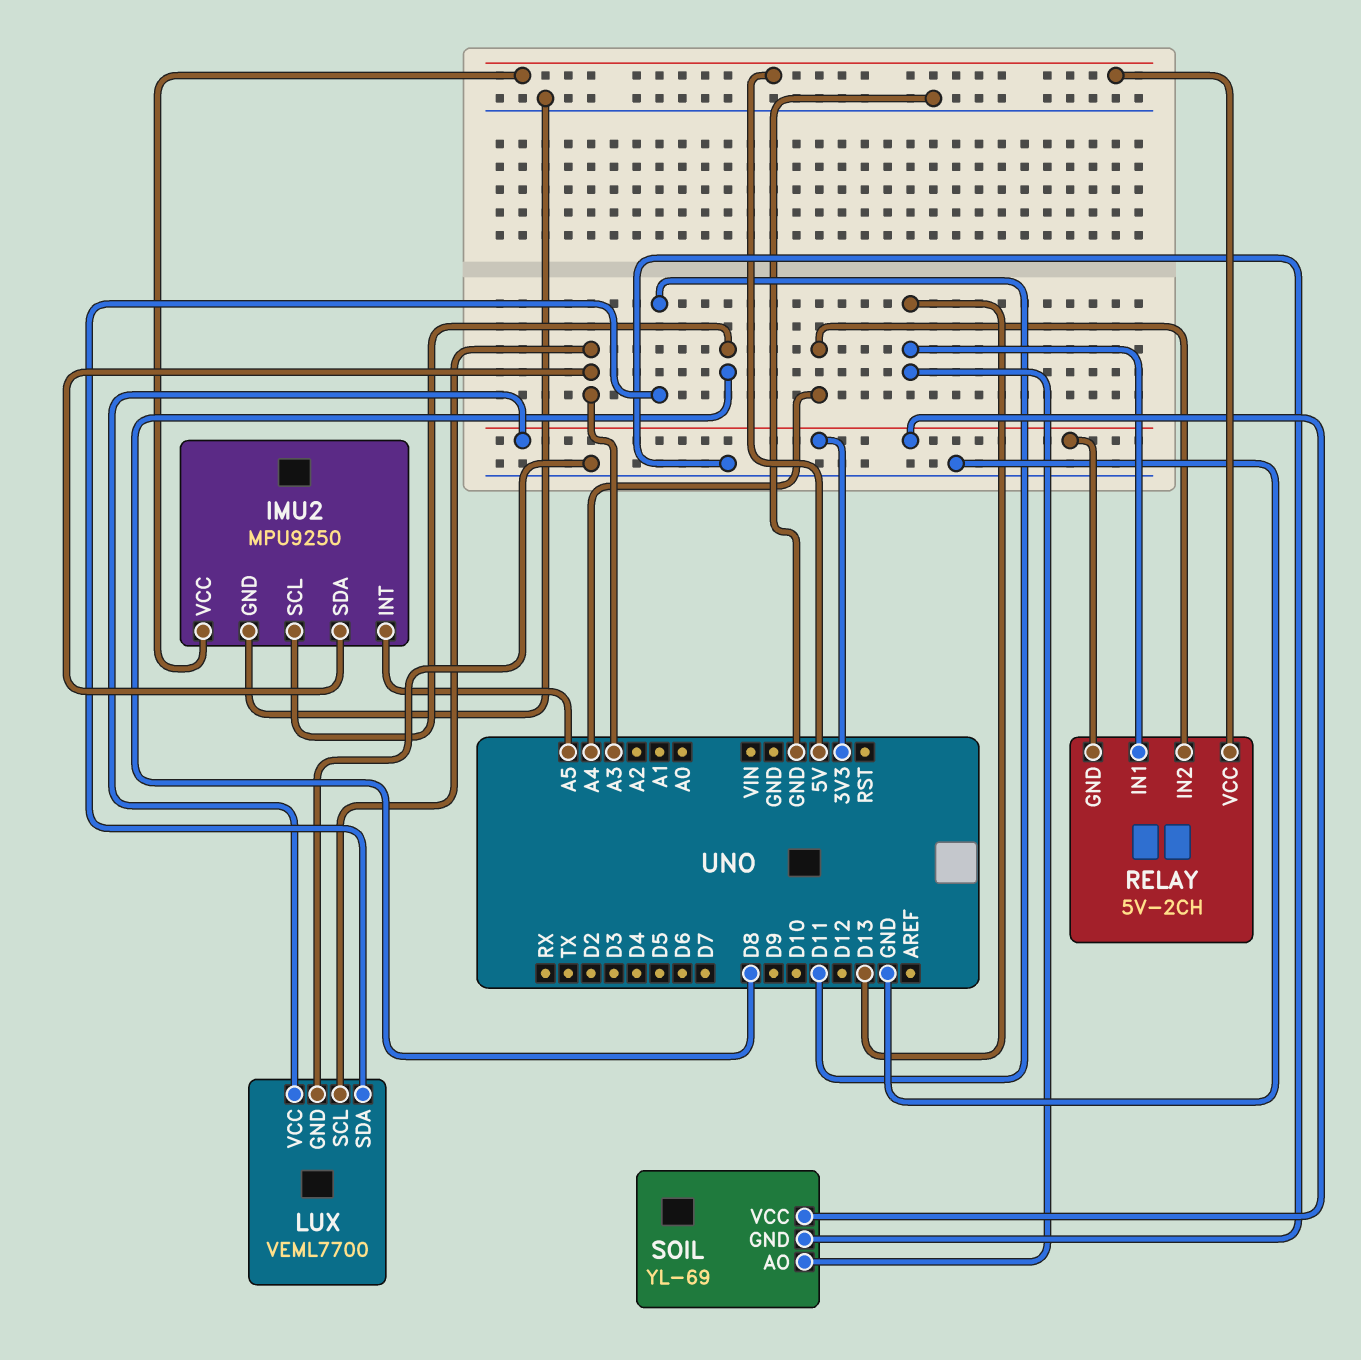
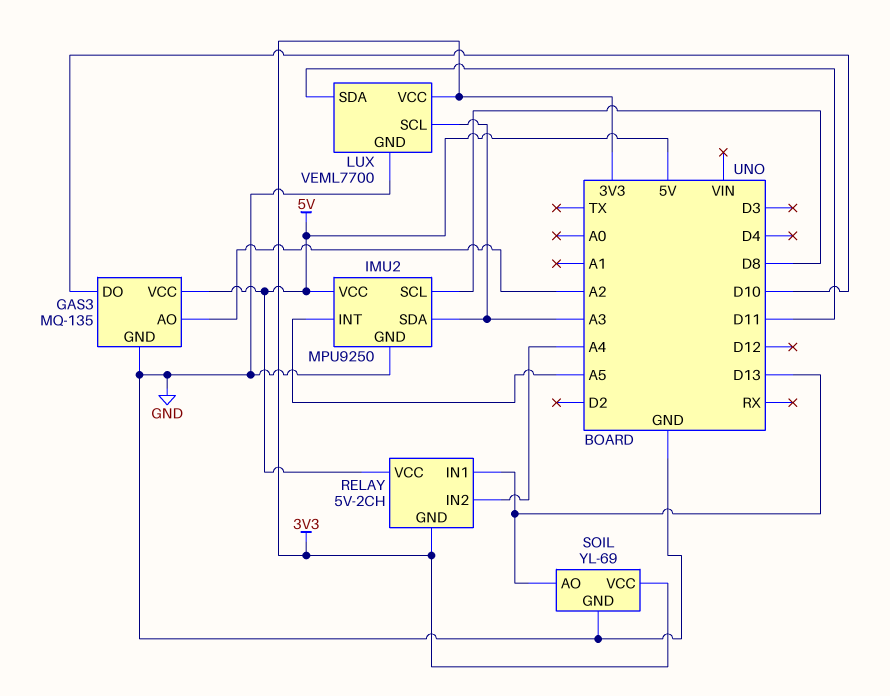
GAS3: none -> MQ-135
GAS3 pin AO: none -> A2
GAS3 pin DO: none -> D10
GAS3 pin GND: none -> GND
GAS3 pin VCC: none -> 5V

